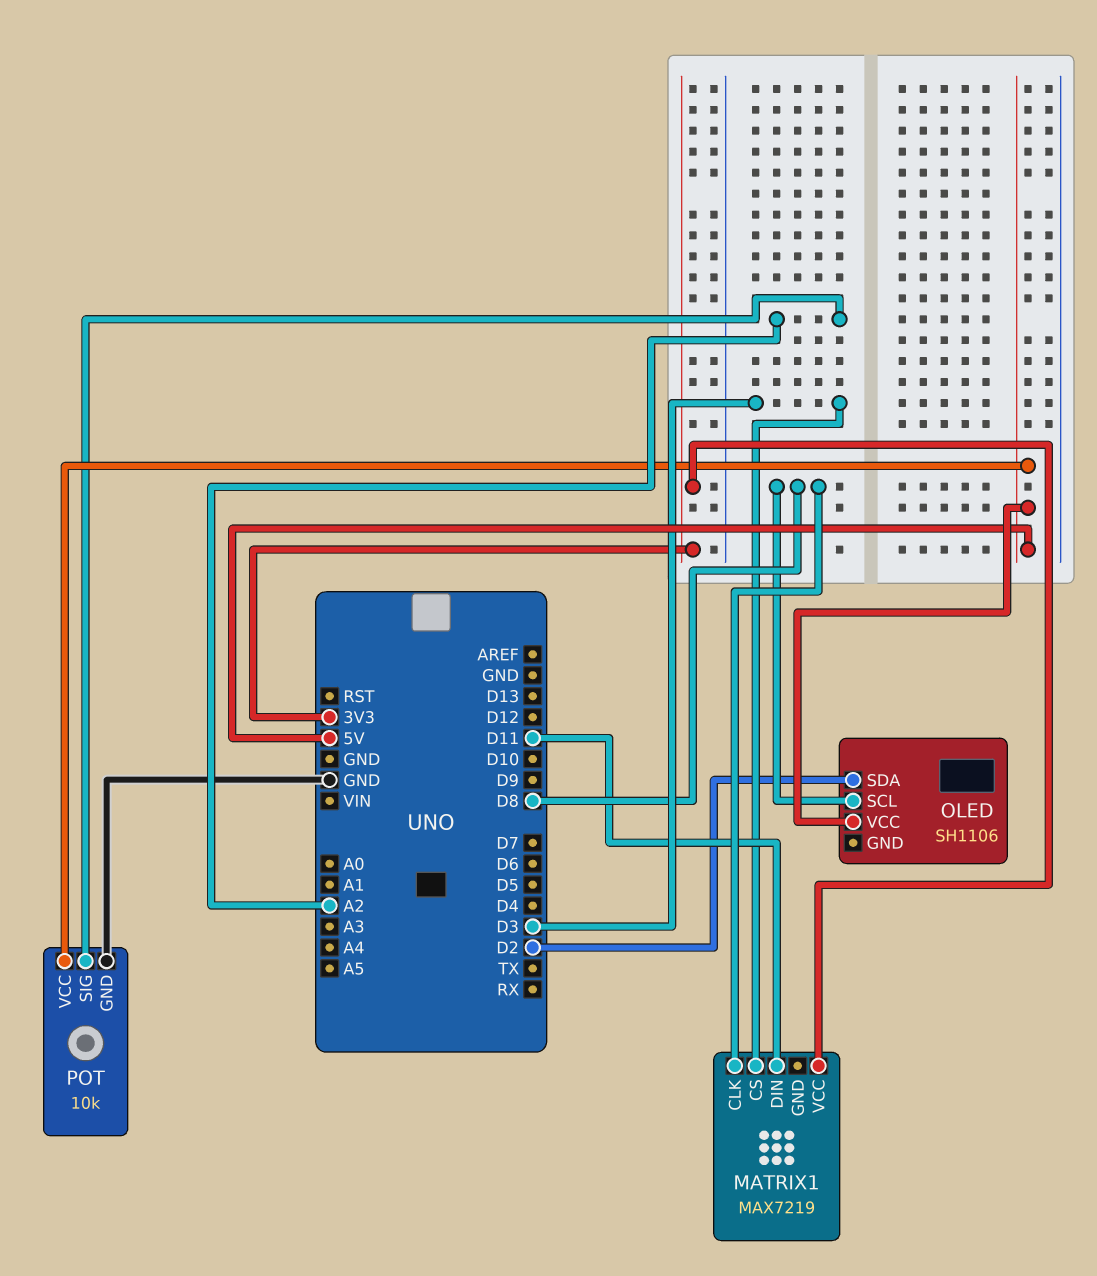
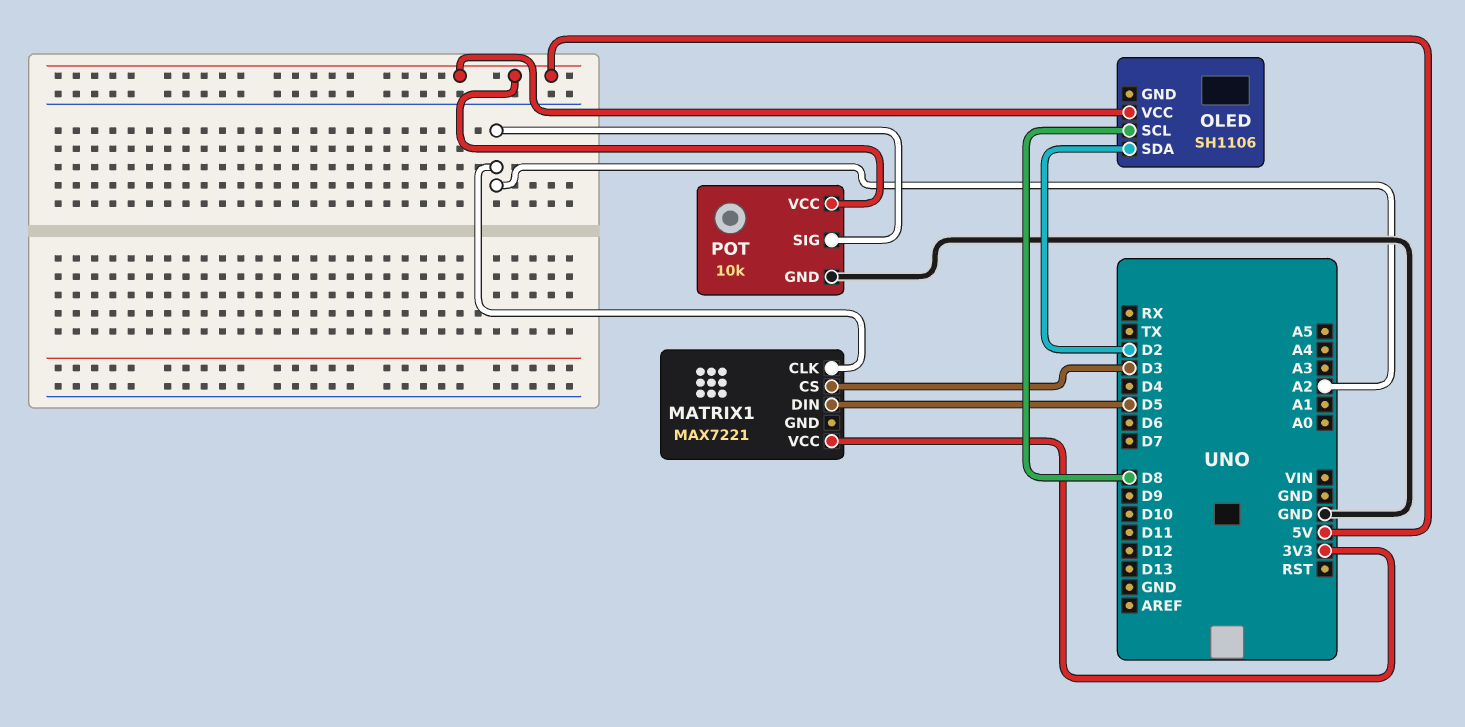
MATRIX1: MAX7219 -> MAX7221
MATRIX1 pin CLK: D8 -> A2
MATRIX1 pin DIN: D11 -> D5

